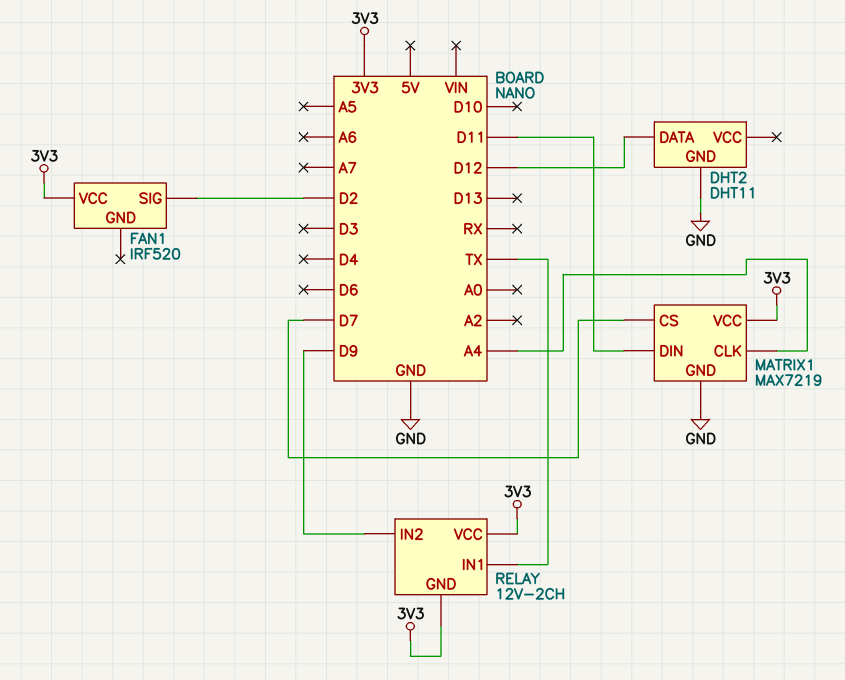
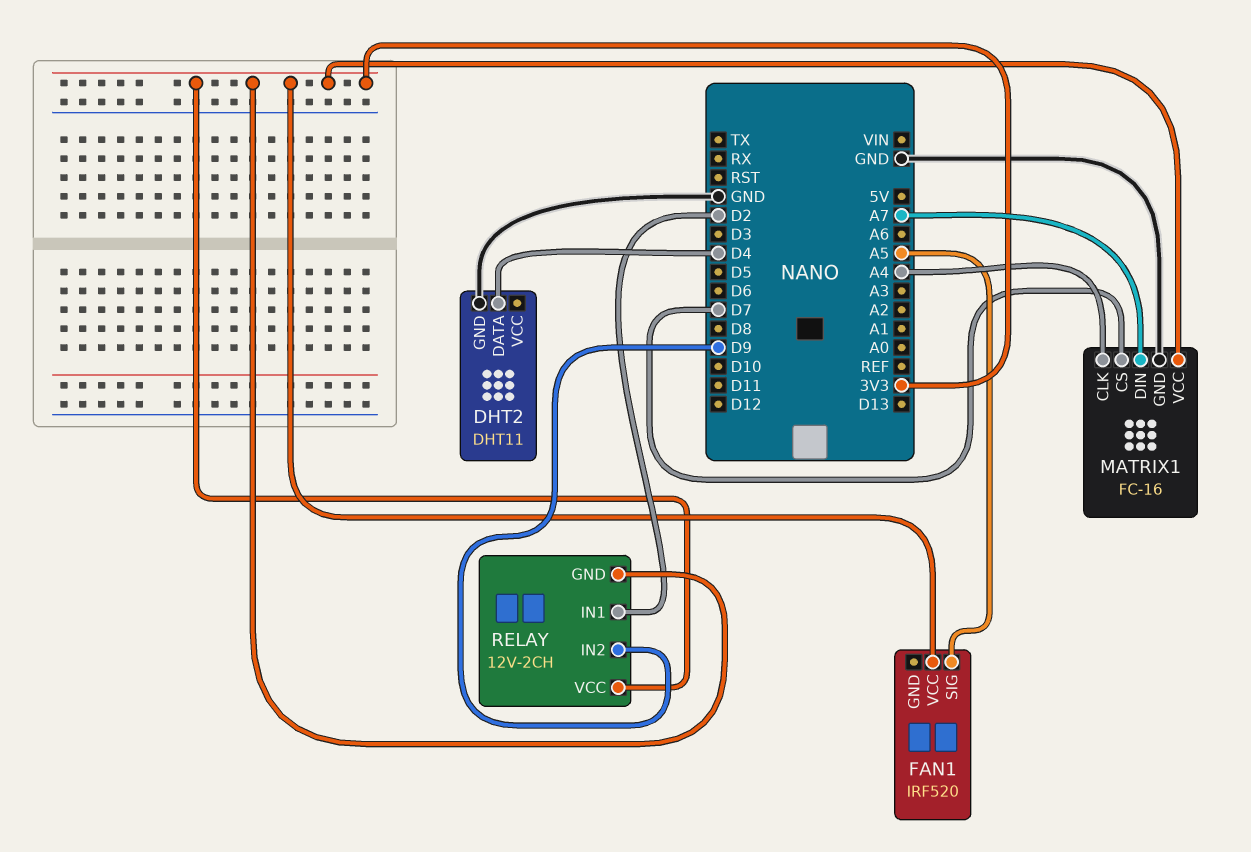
DHT2 pin DATA: D12 -> D4
FAN1 pin SIG: D2 -> A5
MATRIX1: MAX7219 -> FC-16
MATRIX1 pin DIN: D11 -> A7
RELAY pin IN1: TX -> D2

